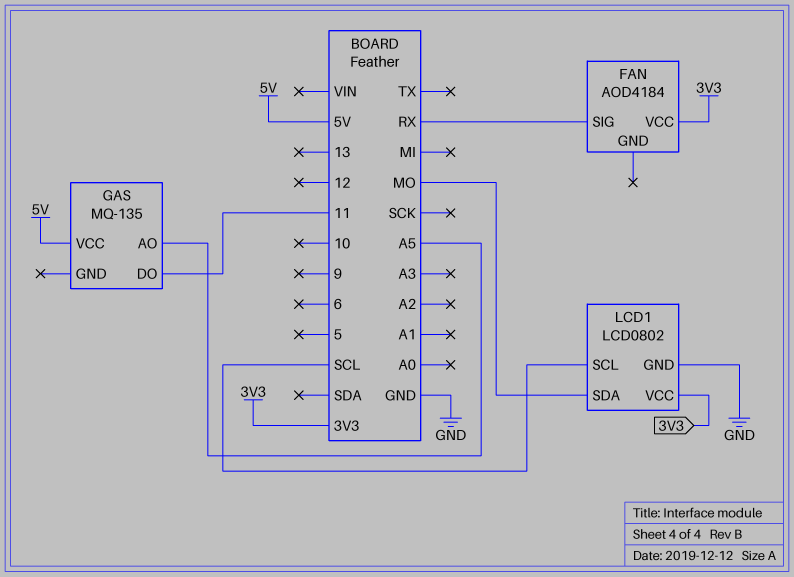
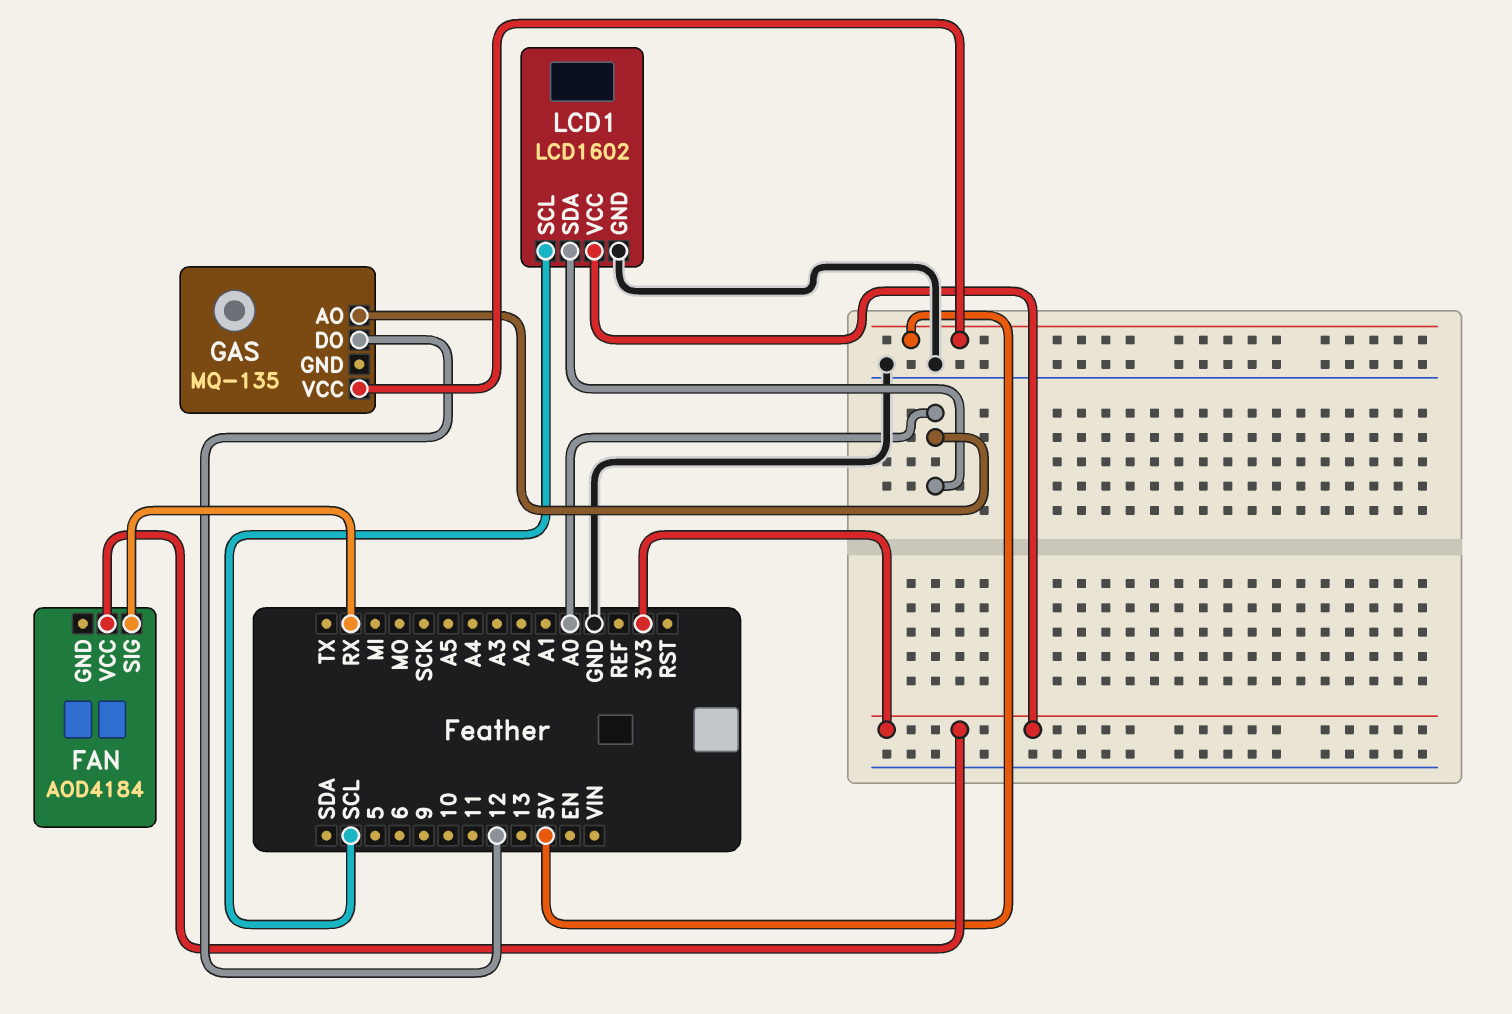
GAS pin AO: A5 -> A0
GAS pin DO: 11 -> 12
LCD1: LCD0802 -> LCD1602
LCD1 pin SDA: MO -> A0

